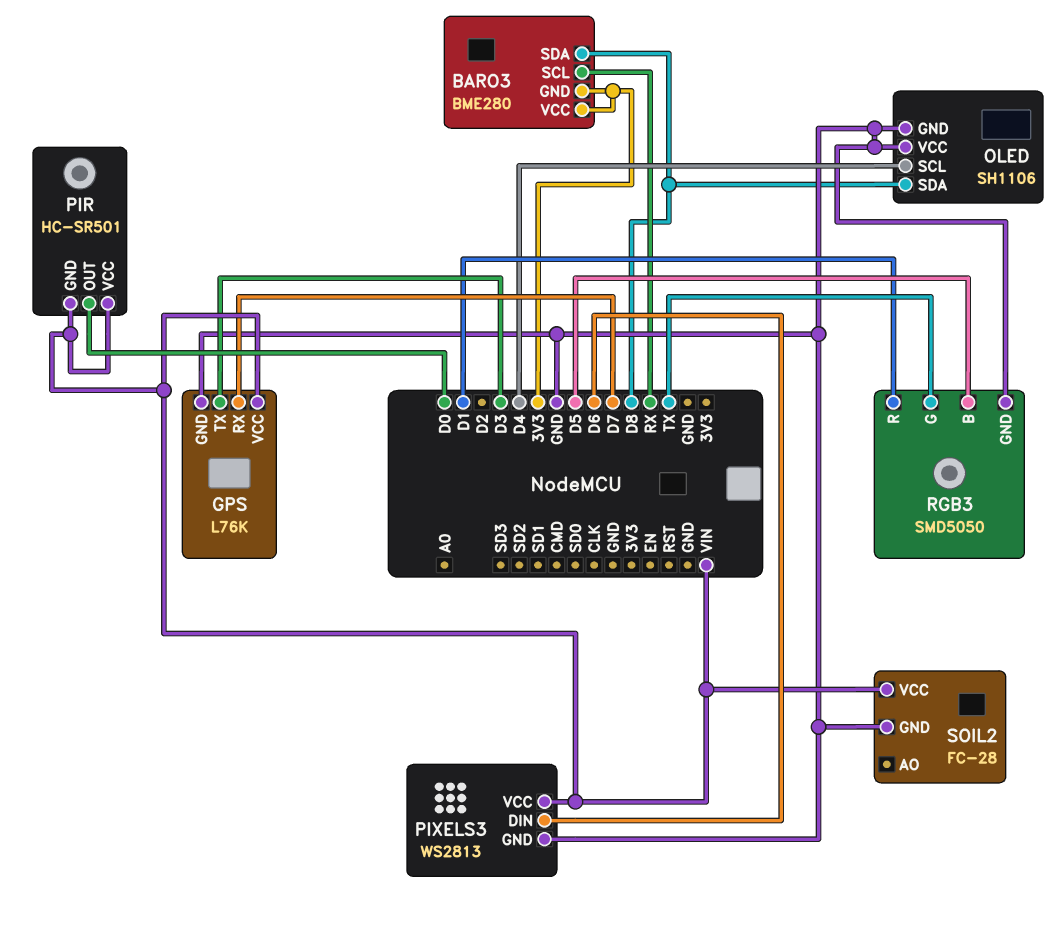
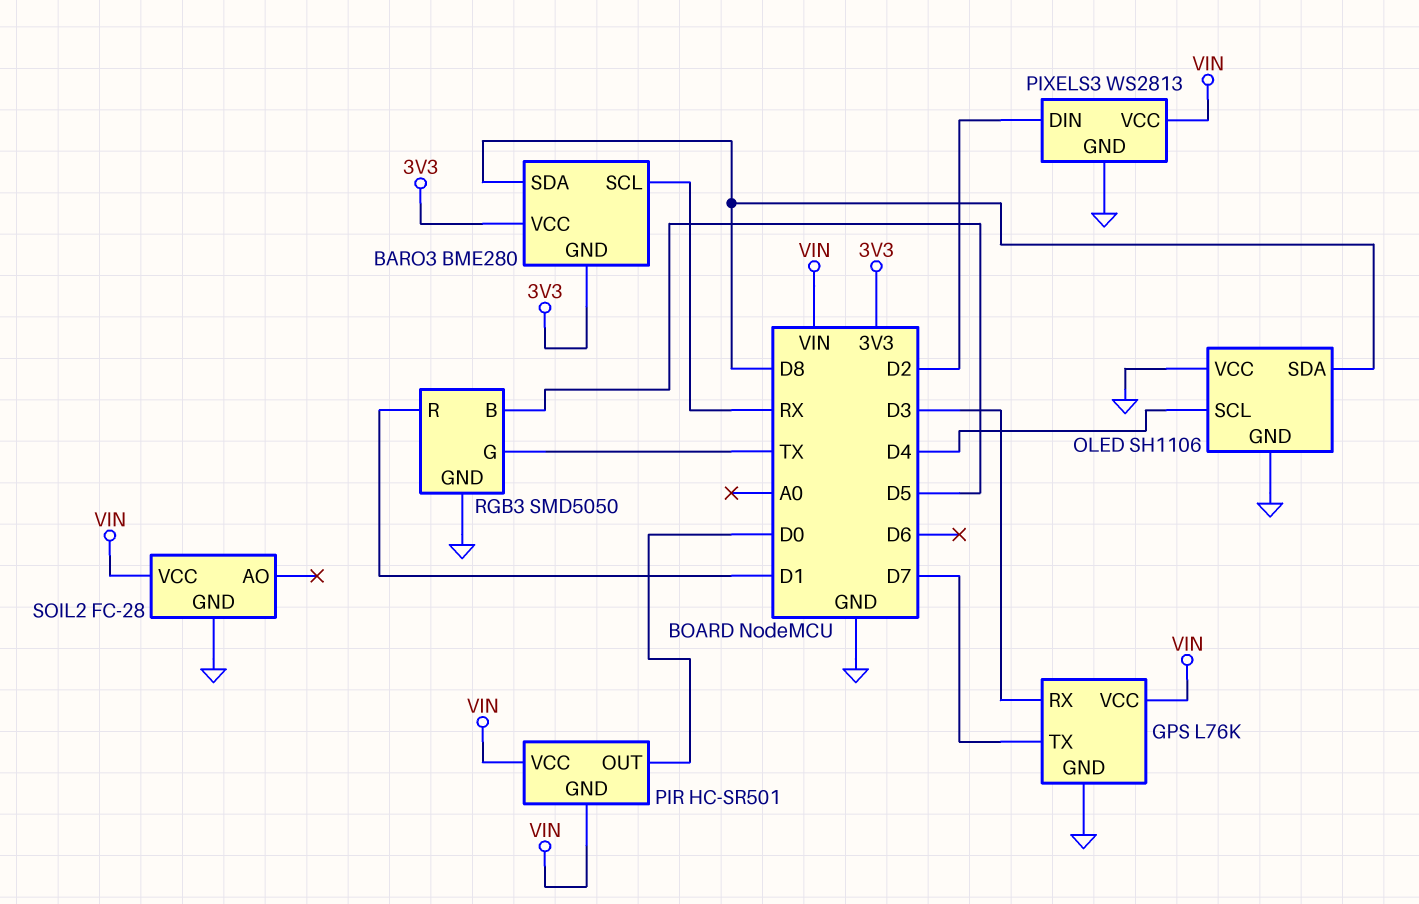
GPS pin RX: D7 -> D3
GPS pin TX: D3 -> D7
PIXELS3 pin DIN: D6 -> D2

